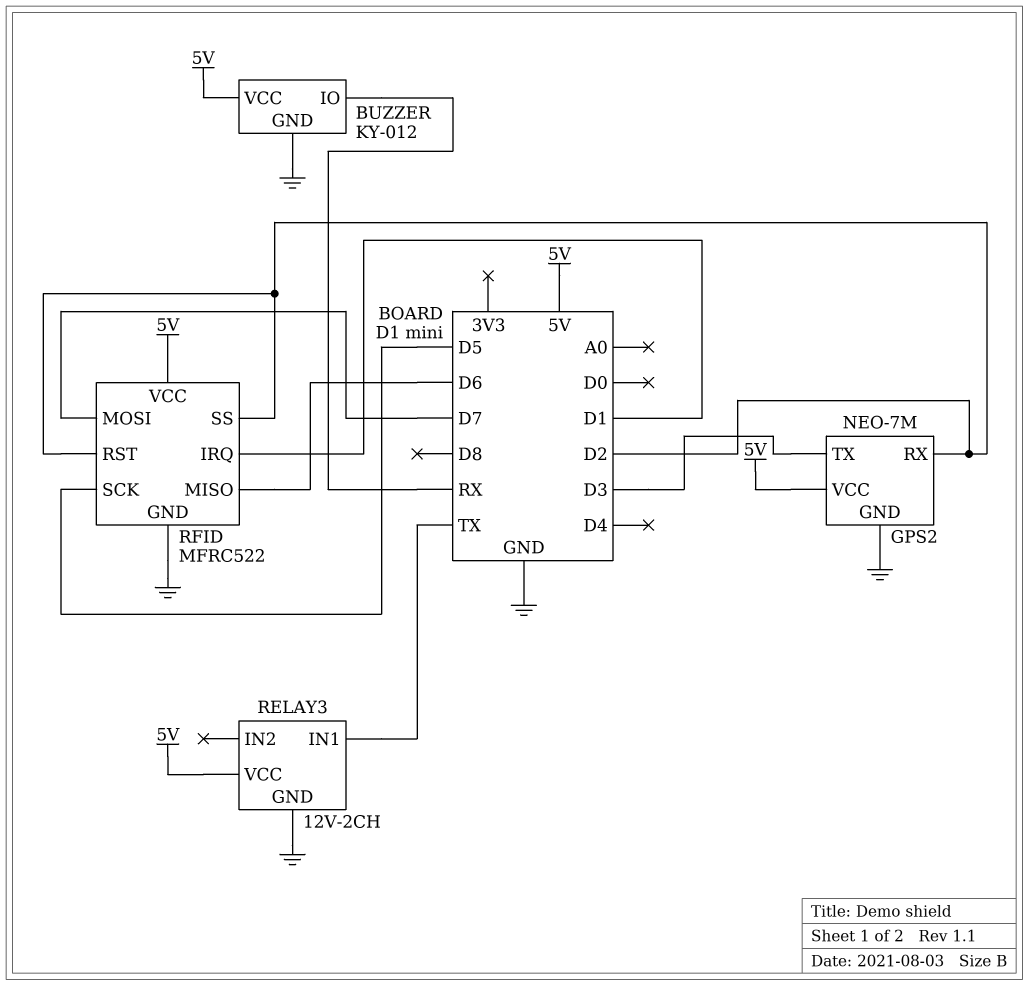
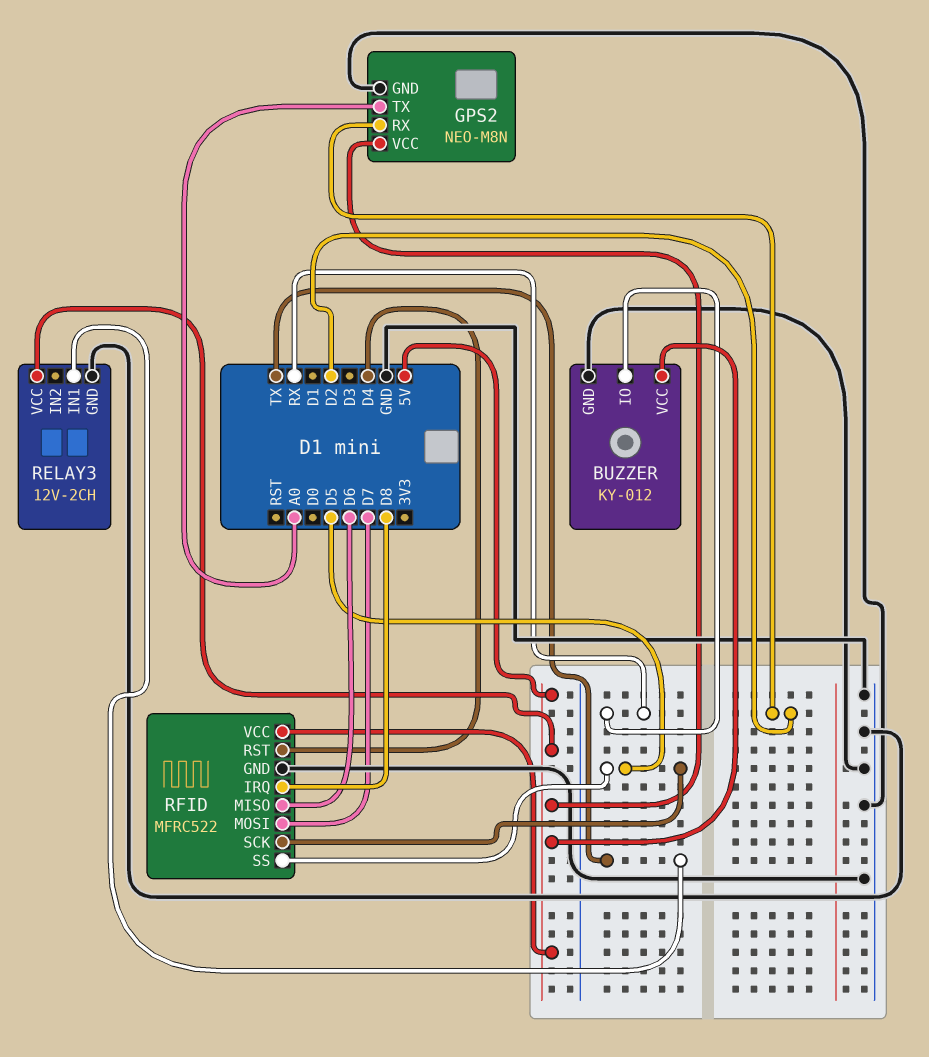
GPS2: NEO-7M -> NEO-M8N
GPS2 pin TX: D3 -> A0
RFID pin IRQ: D1 -> D8
RFID pin RST: D2 -> D4
RFID pin SS: D2 -> D5

